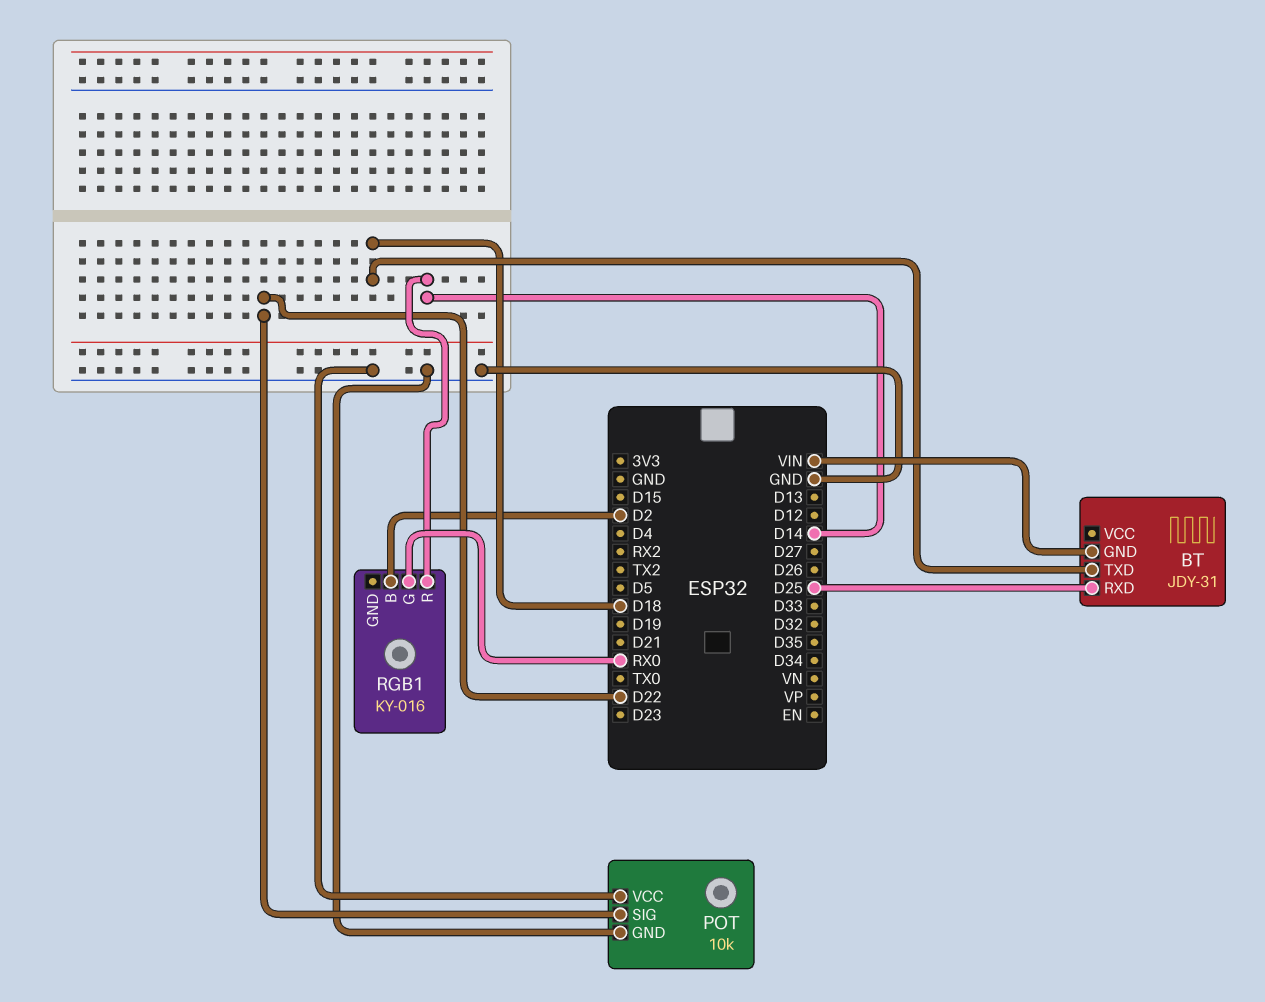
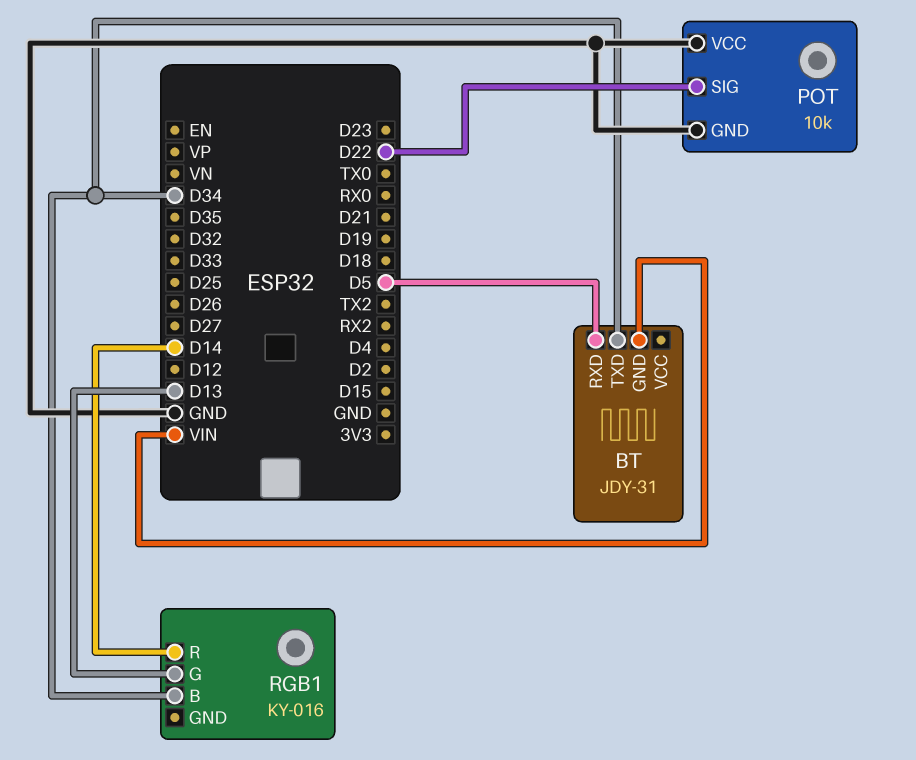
BT pin RXD: D25 -> D5
BT pin TXD: D18 -> D34
RGB1 pin B: D2 -> D34
RGB1 pin G: RX0 -> D13

